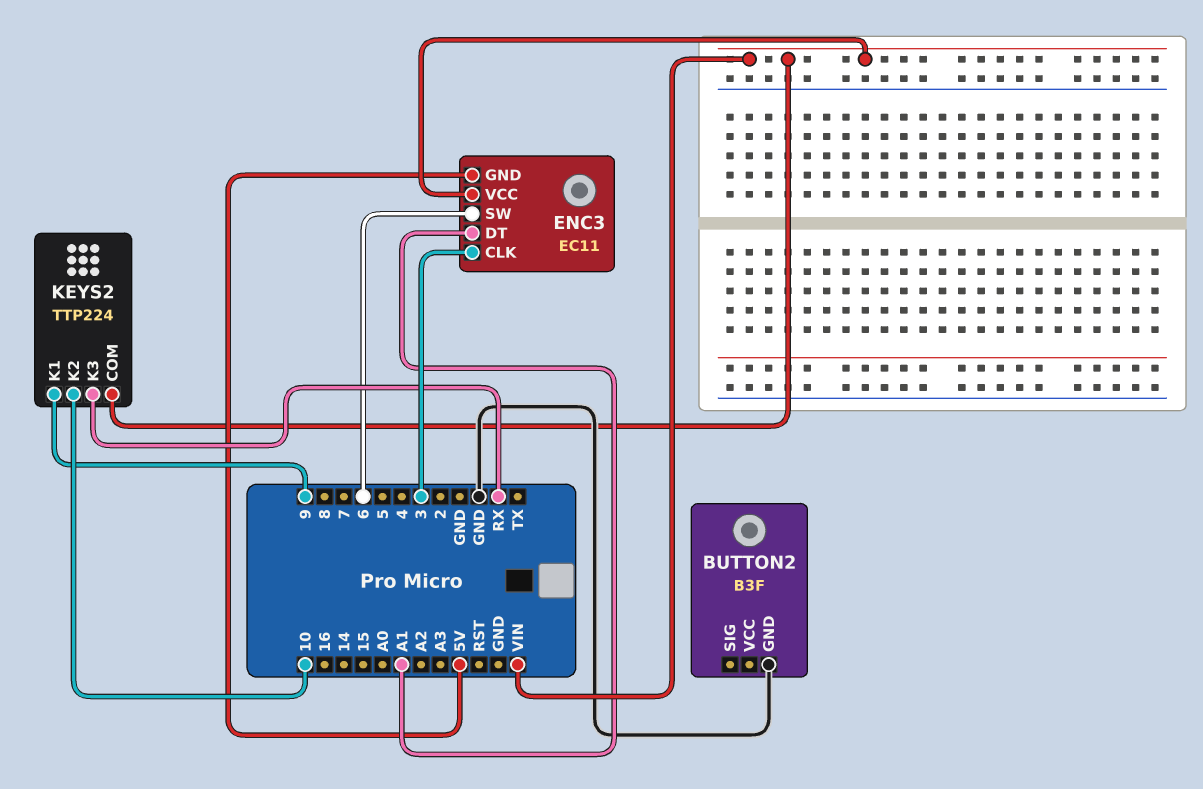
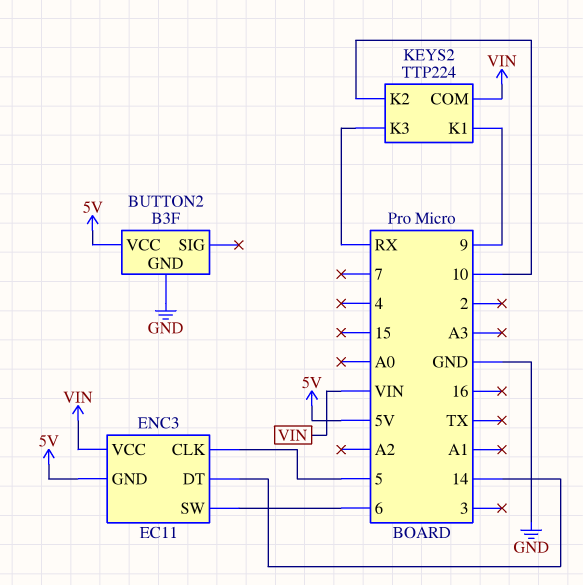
BUTTON2 pin VCC: none -> 5V
ENC3 pin CLK: 3 -> 5
ENC3 pin DT: A1 -> 14

